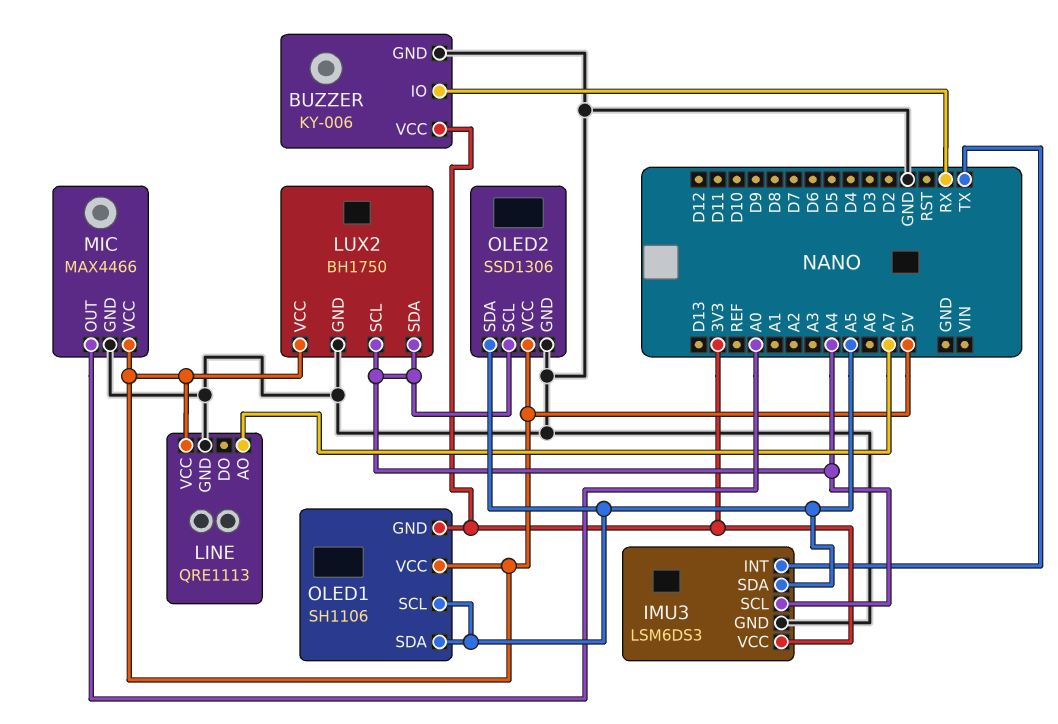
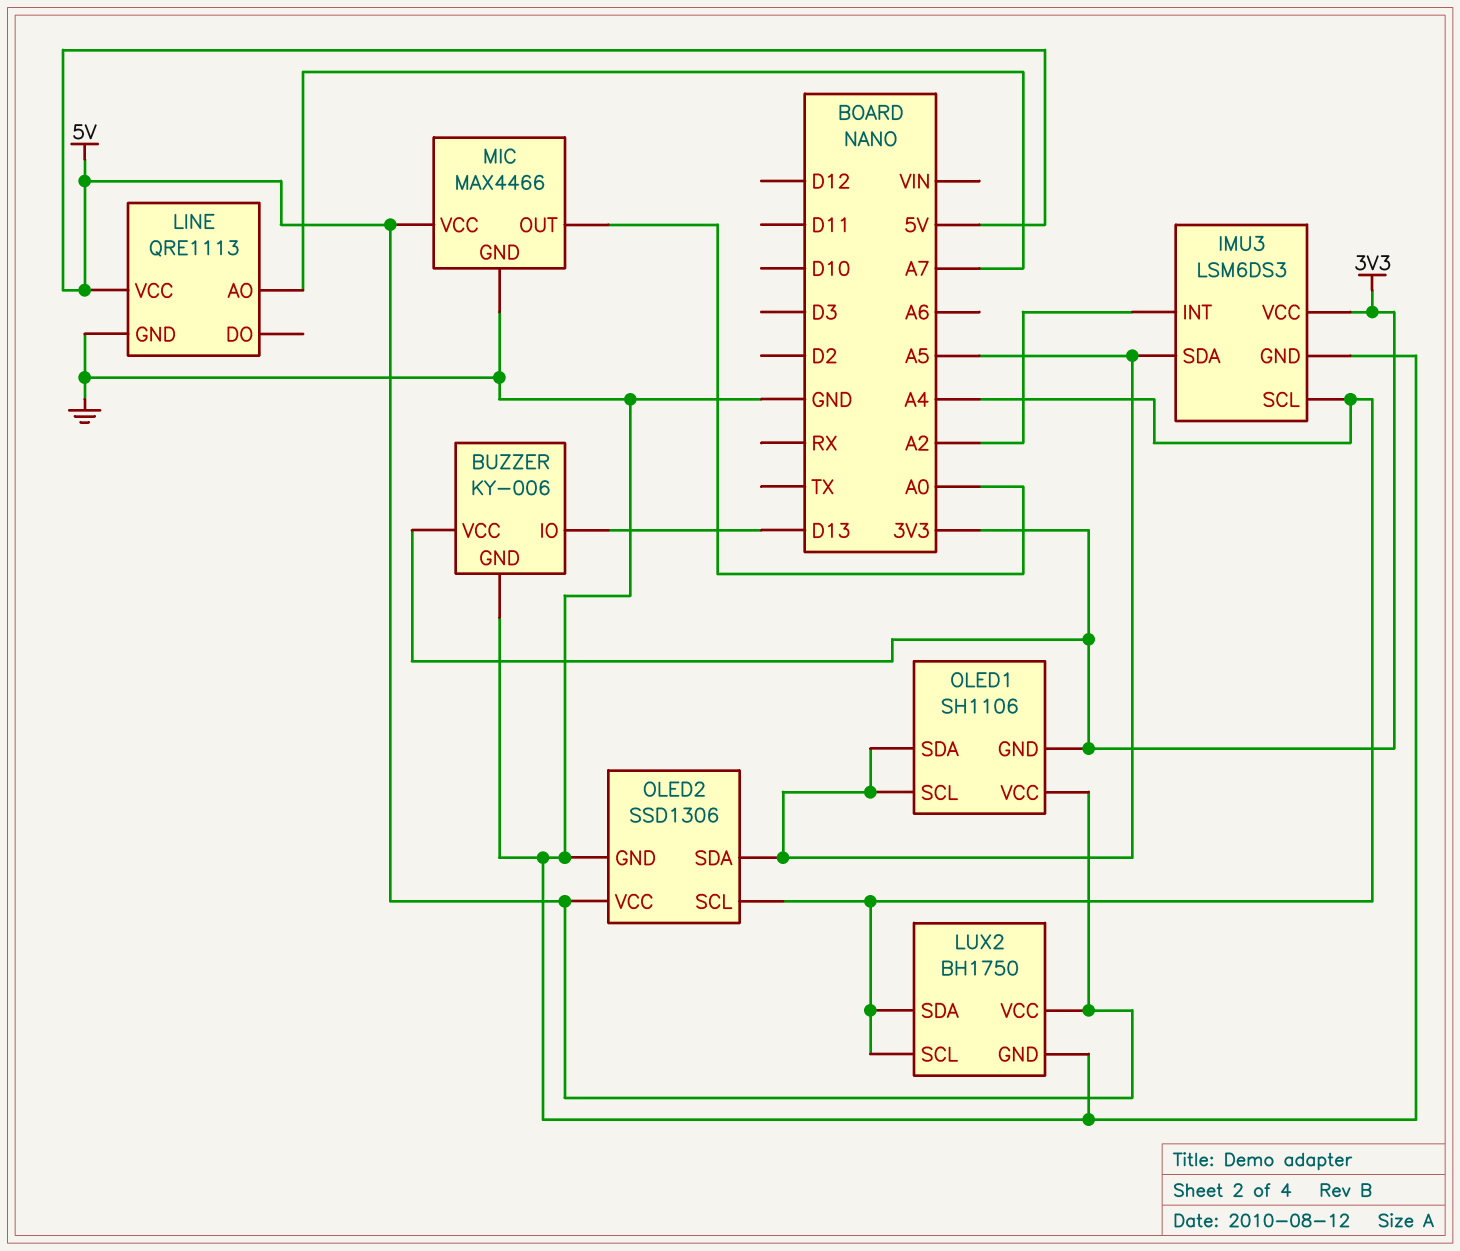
BUZZER pin IO: RX -> D13
IMU3 pin INT: TX -> A2

